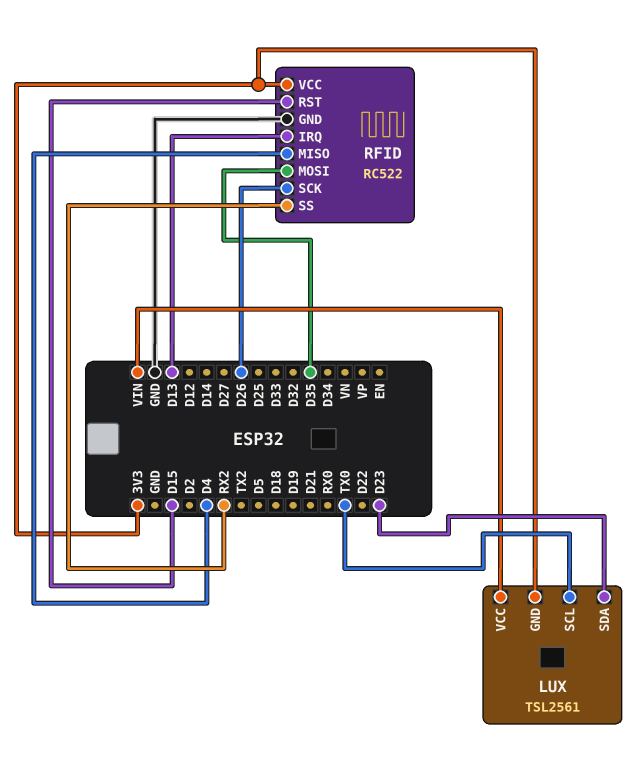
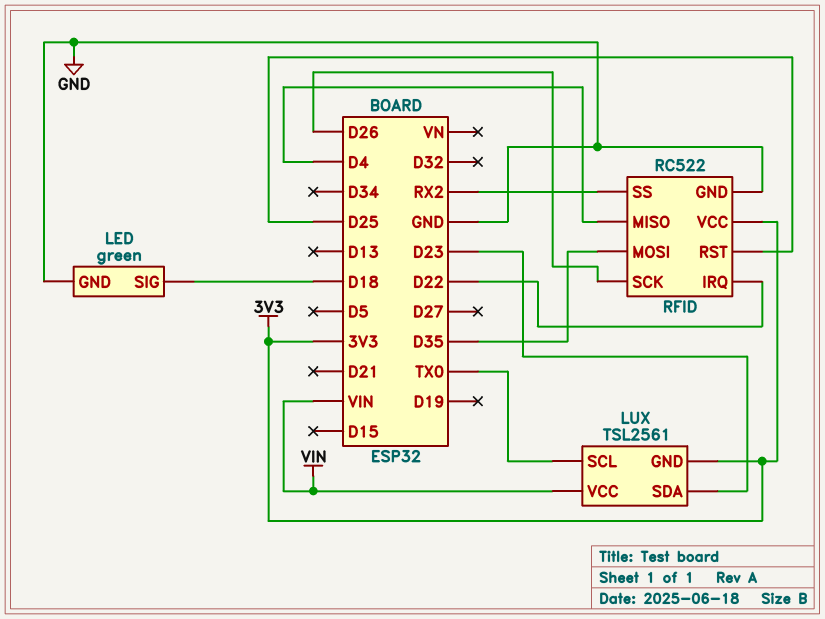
LED: none -> green
LED pin GND: none -> GND
LED pin SIG: none -> D18
RFID pin IRQ: D13 -> D22
RFID pin RST: D15 -> D25

